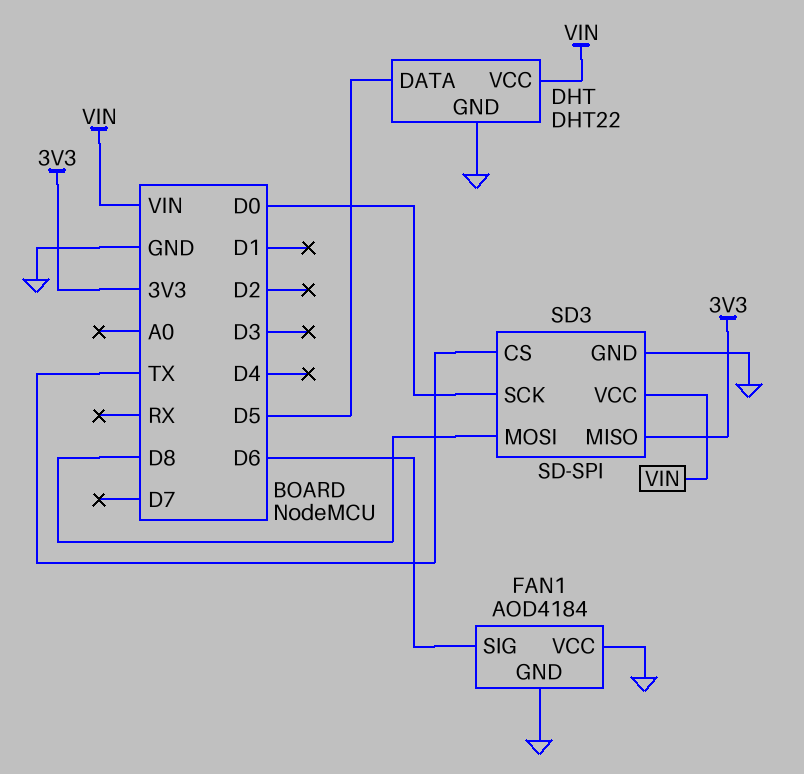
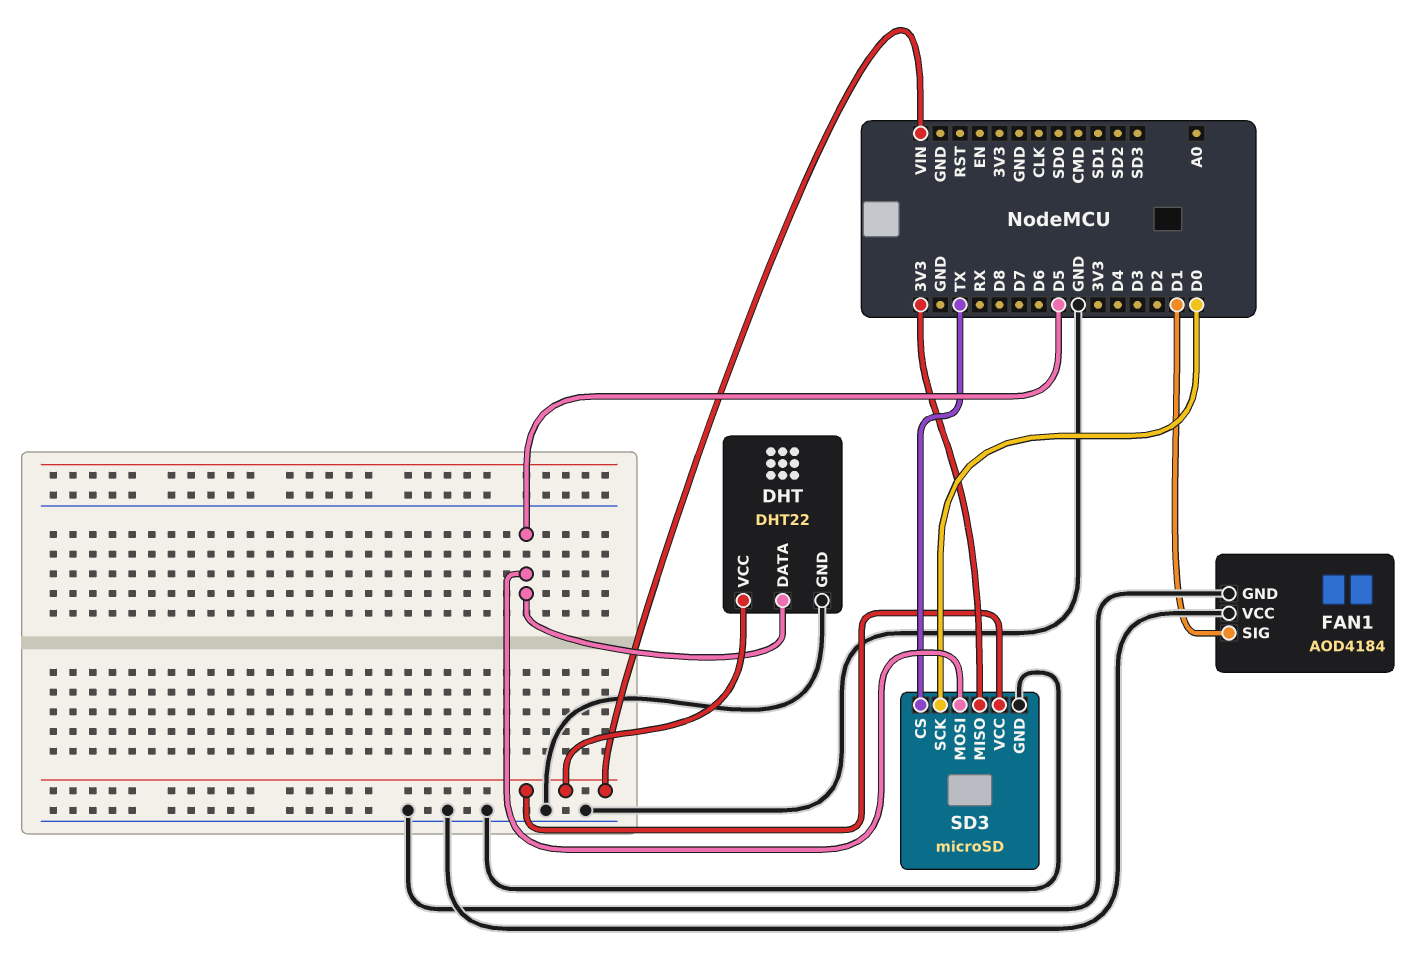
FAN1 pin SIG: D6 -> D1
SD3: SD-SPI -> microSD
SD3 pin MOSI: D8 -> D5

